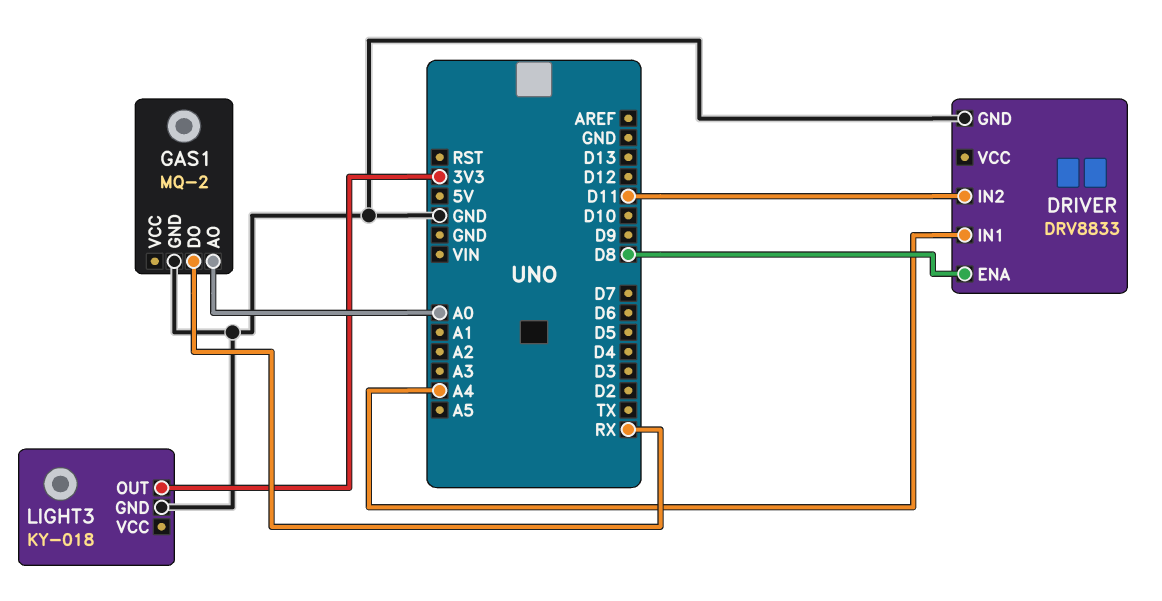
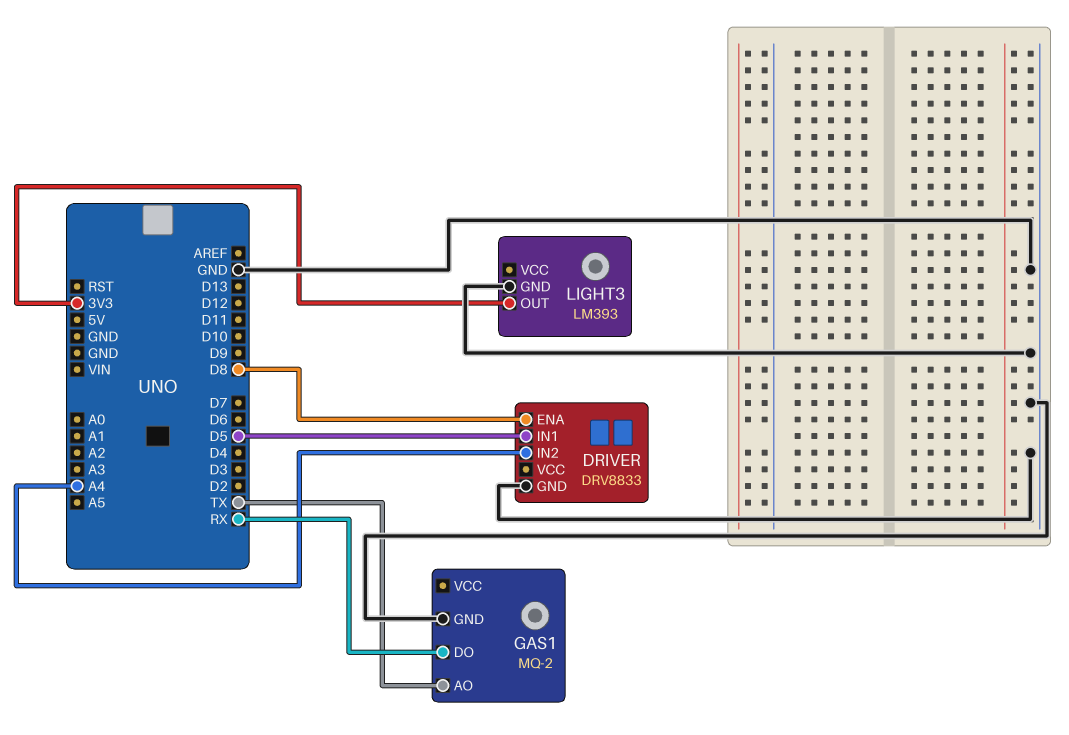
DRIVER pin IN1: A4 -> D5
DRIVER pin IN2: D11 -> A4
GAS1 pin AO: A0 -> TX
LIGHT3: KY-018 -> LM393

